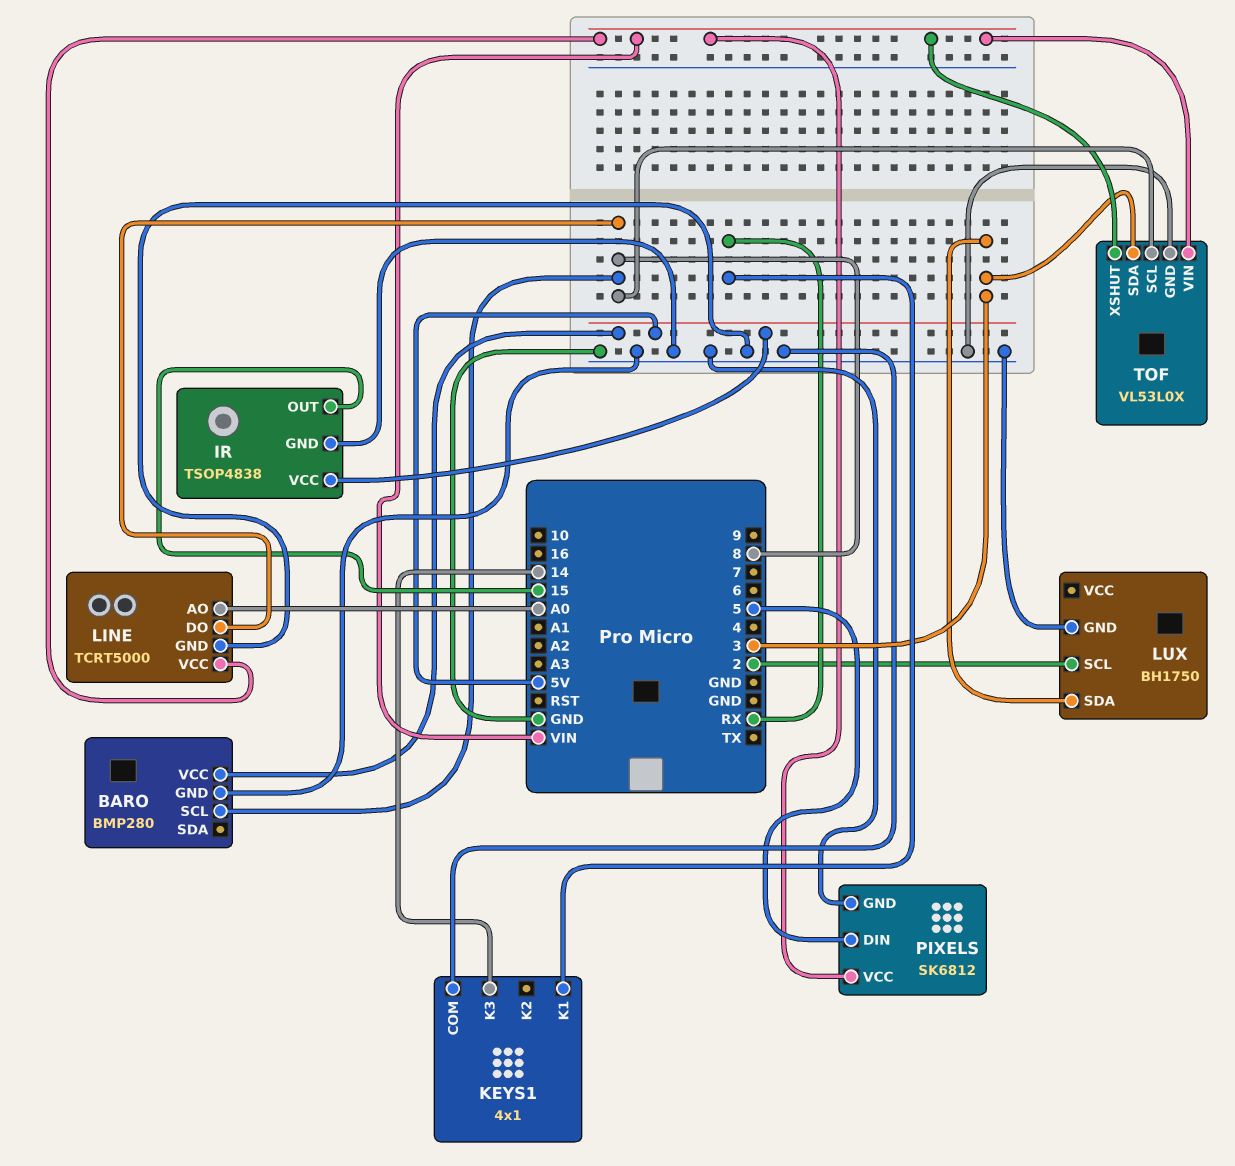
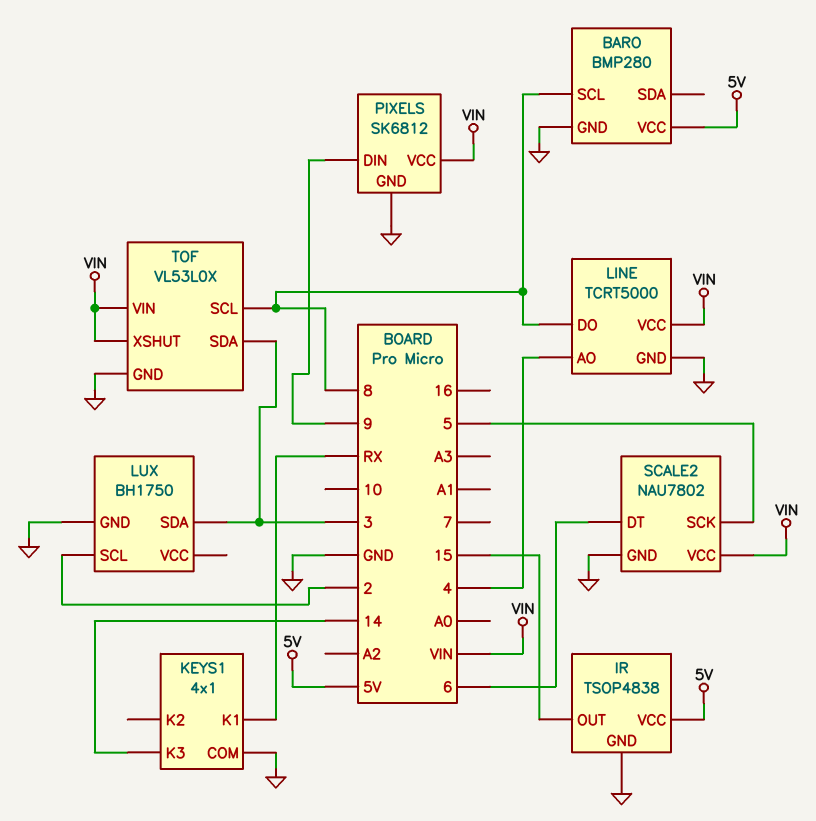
LINE pin AO: A0 -> 4
PIXELS pin DIN: 5 -> 9
SCALE2: none -> NAU7802
SCALE2 pin DT: none -> 6
SCALE2 pin GND: none -> GND
SCALE2 pin SCK: none -> 5
SCALE2 pin VCC: none -> VIN

